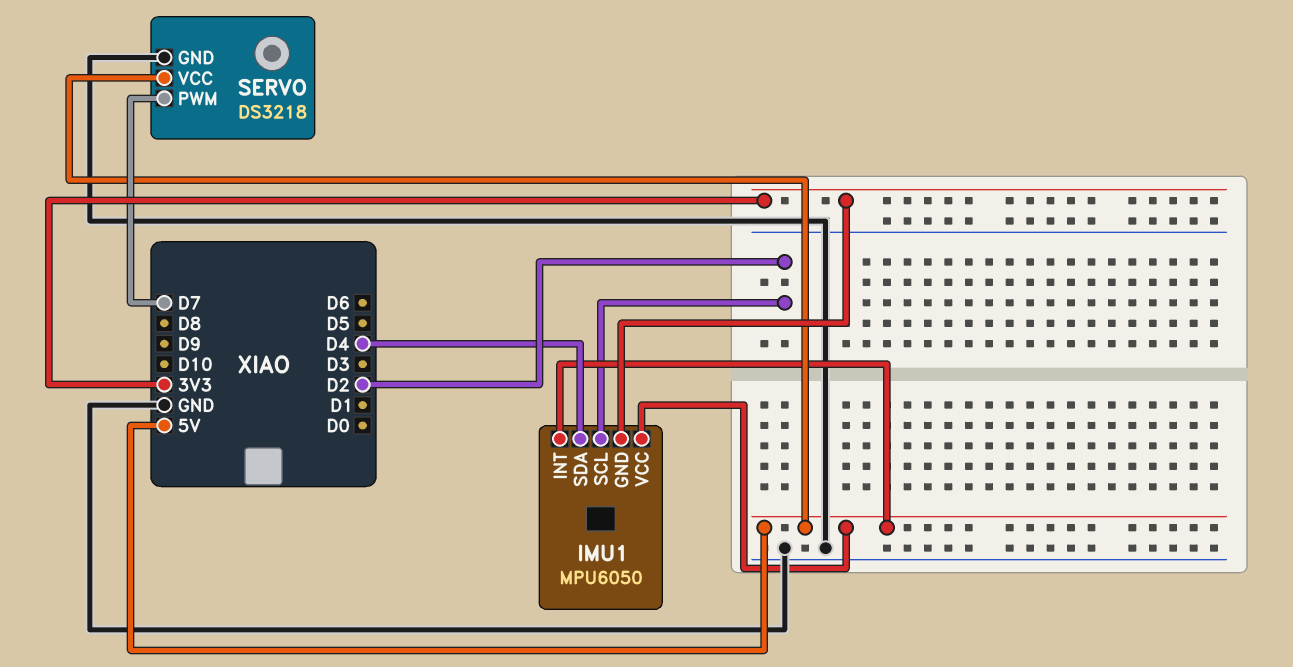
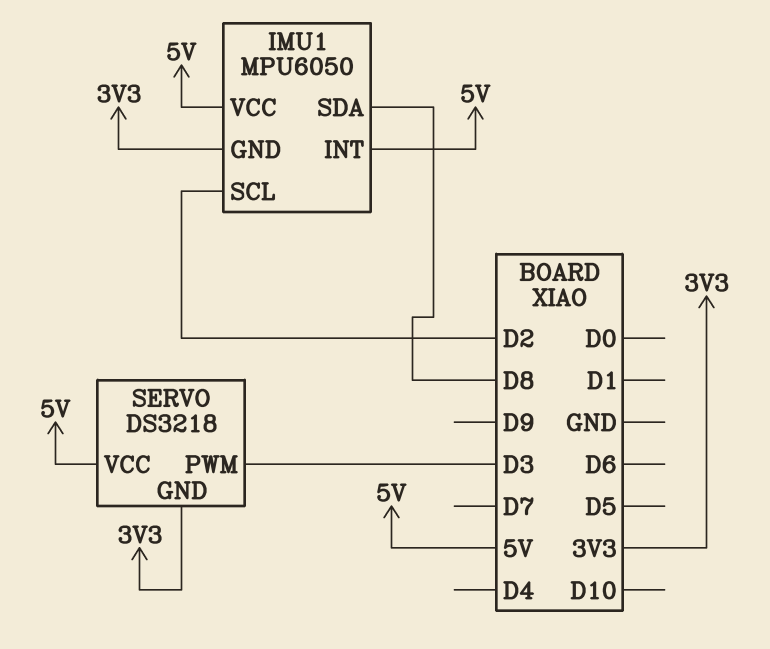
IMU1 pin SDA: D4 -> D8
SERVO pin GND: GND -> 3V3
SERVO pin PWM: D7 -> D3

